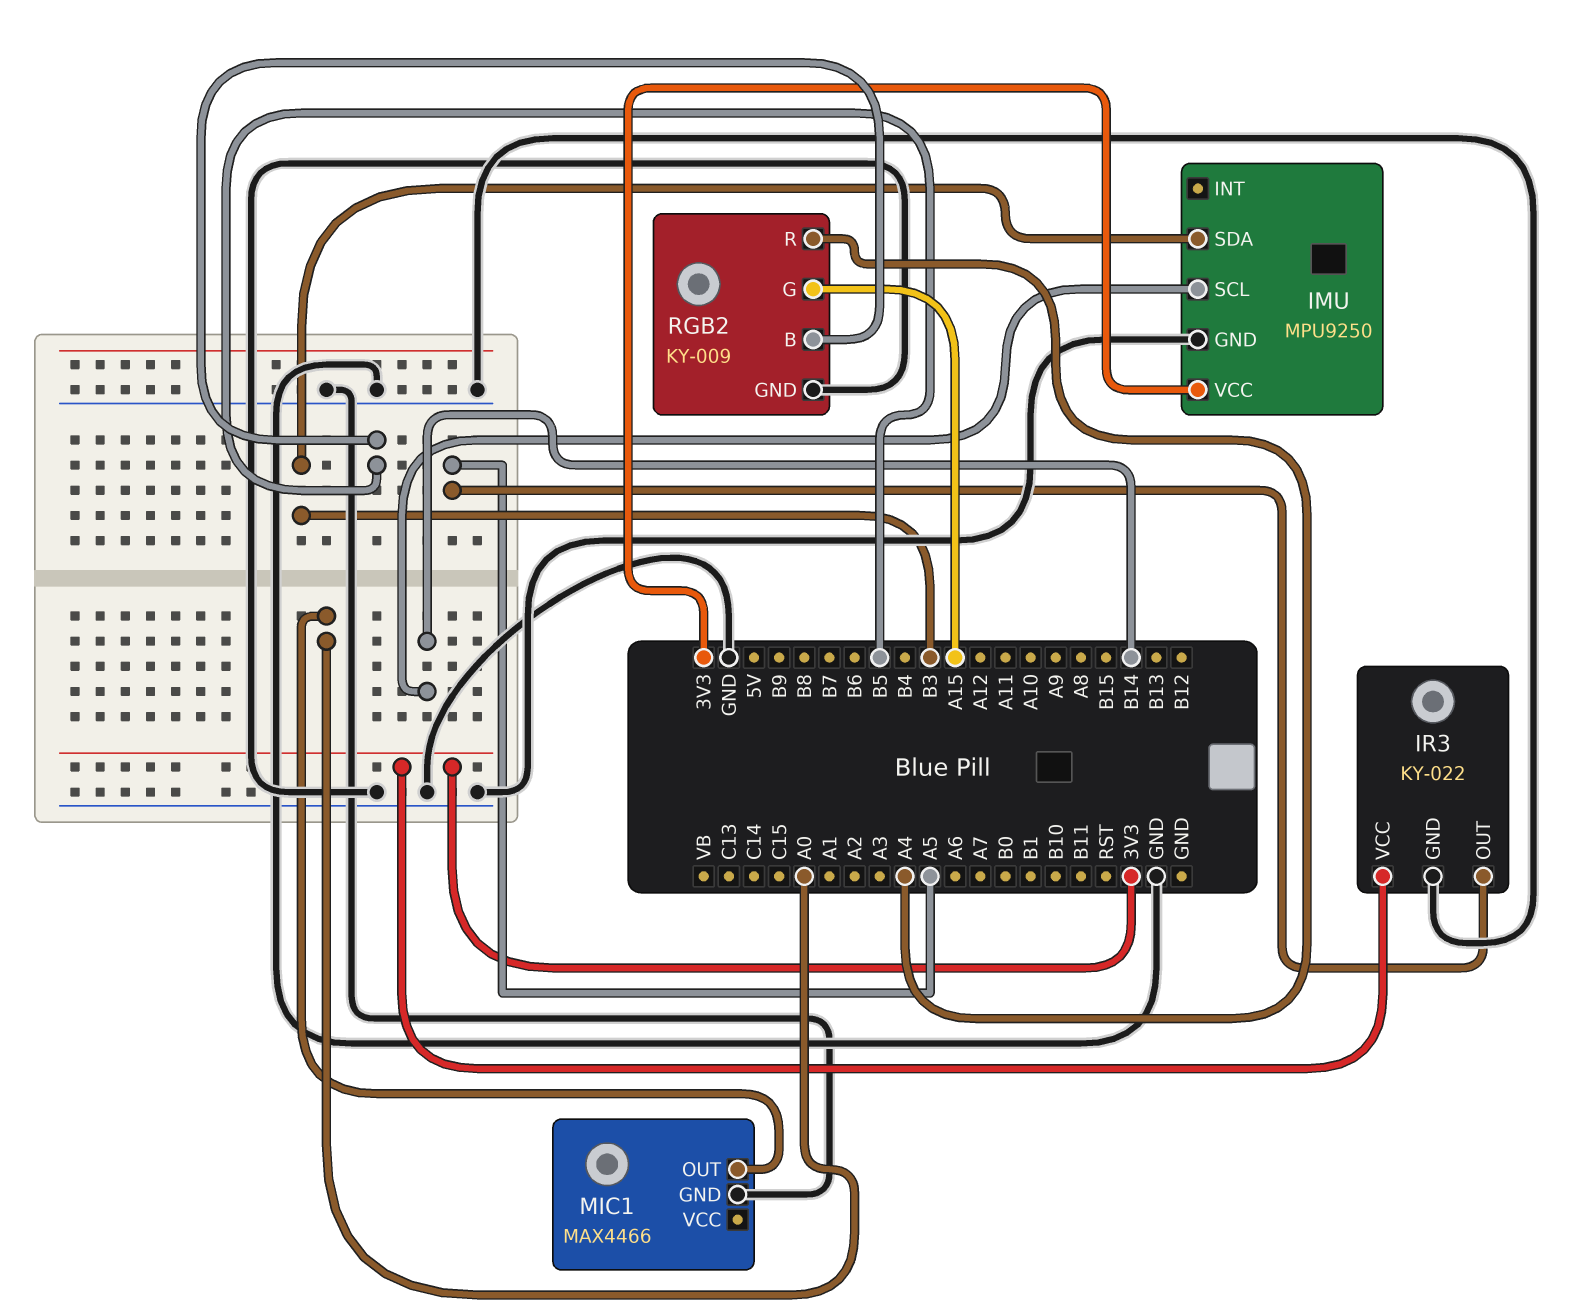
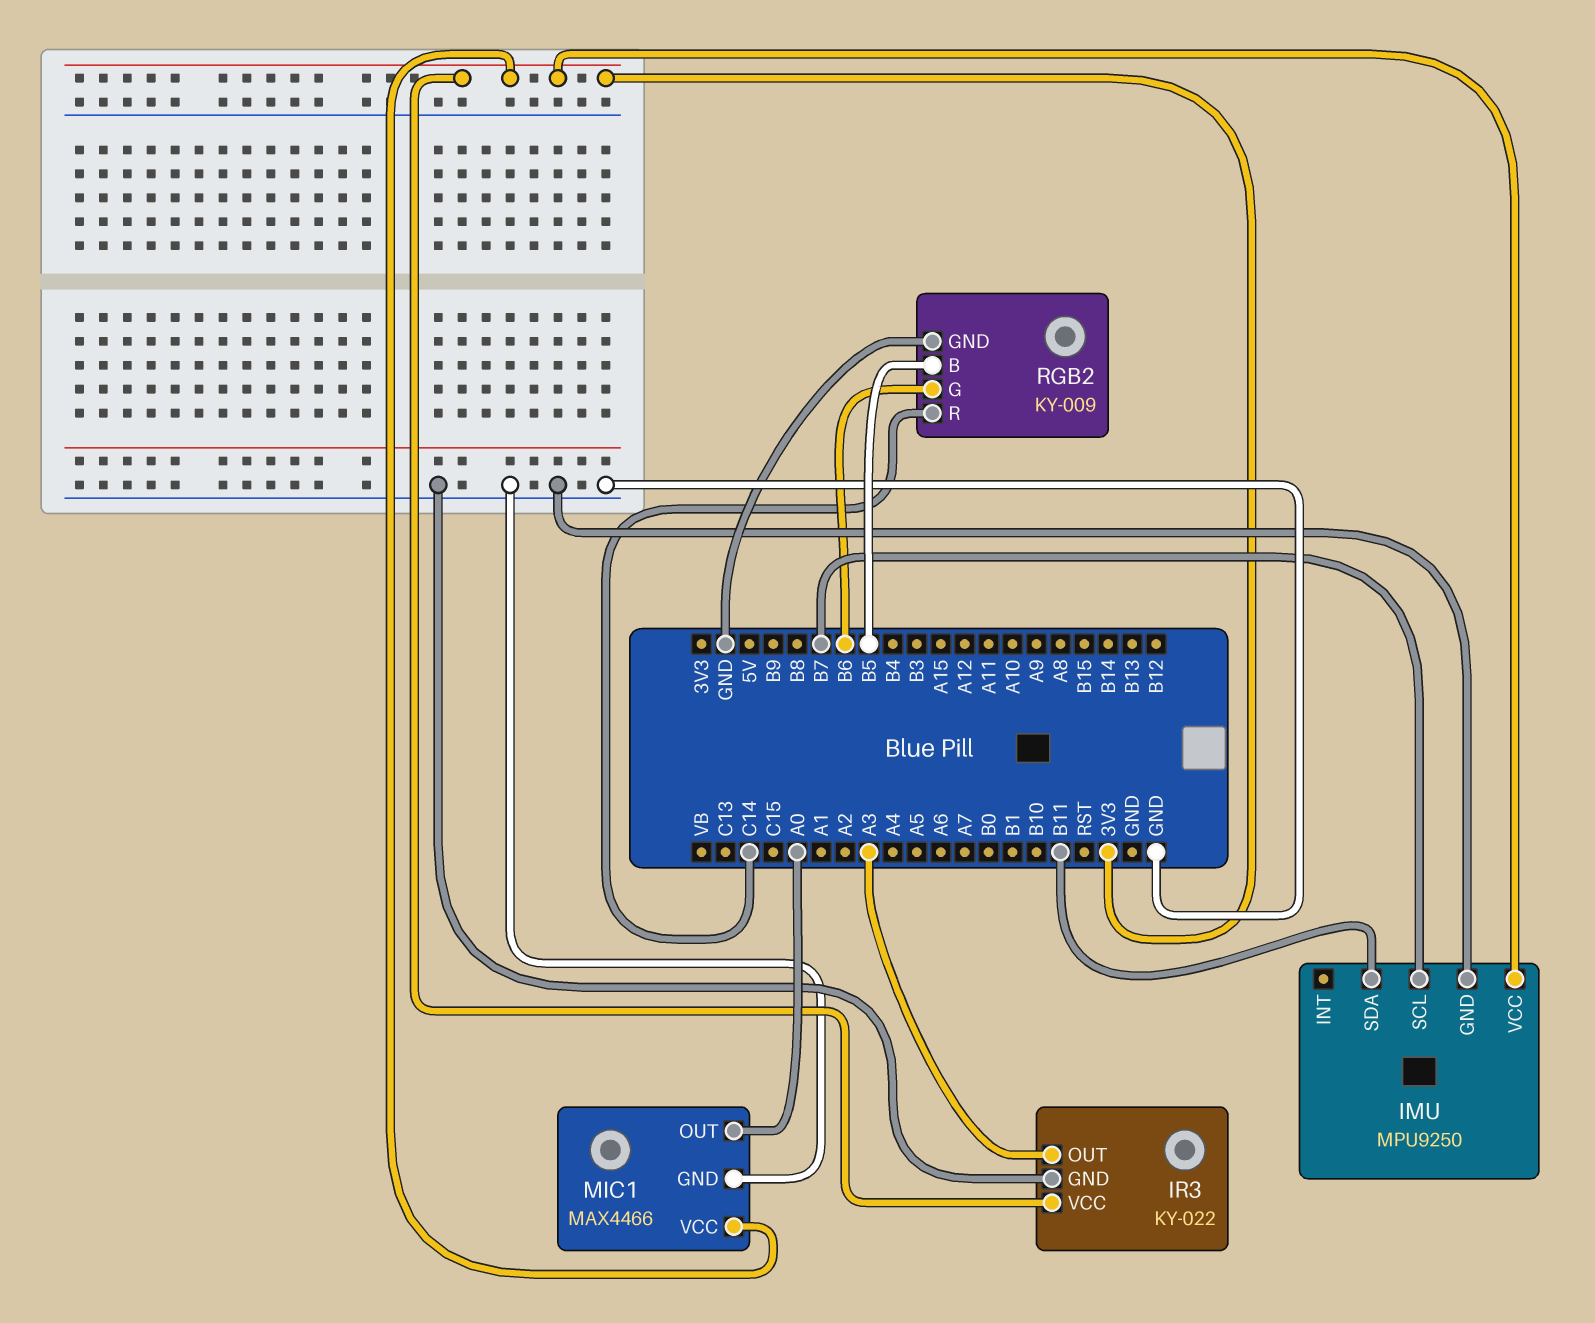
IMU pin SCL: B14 -> B7
IMU pin SDA: B3 -> B11
IR3 pin OUT: A5 -> A3
MIC1 pin VCC: none -> 3V3
RGB2 pin G: A15 -> B6
RGB2 pin R: A4 -> C14

